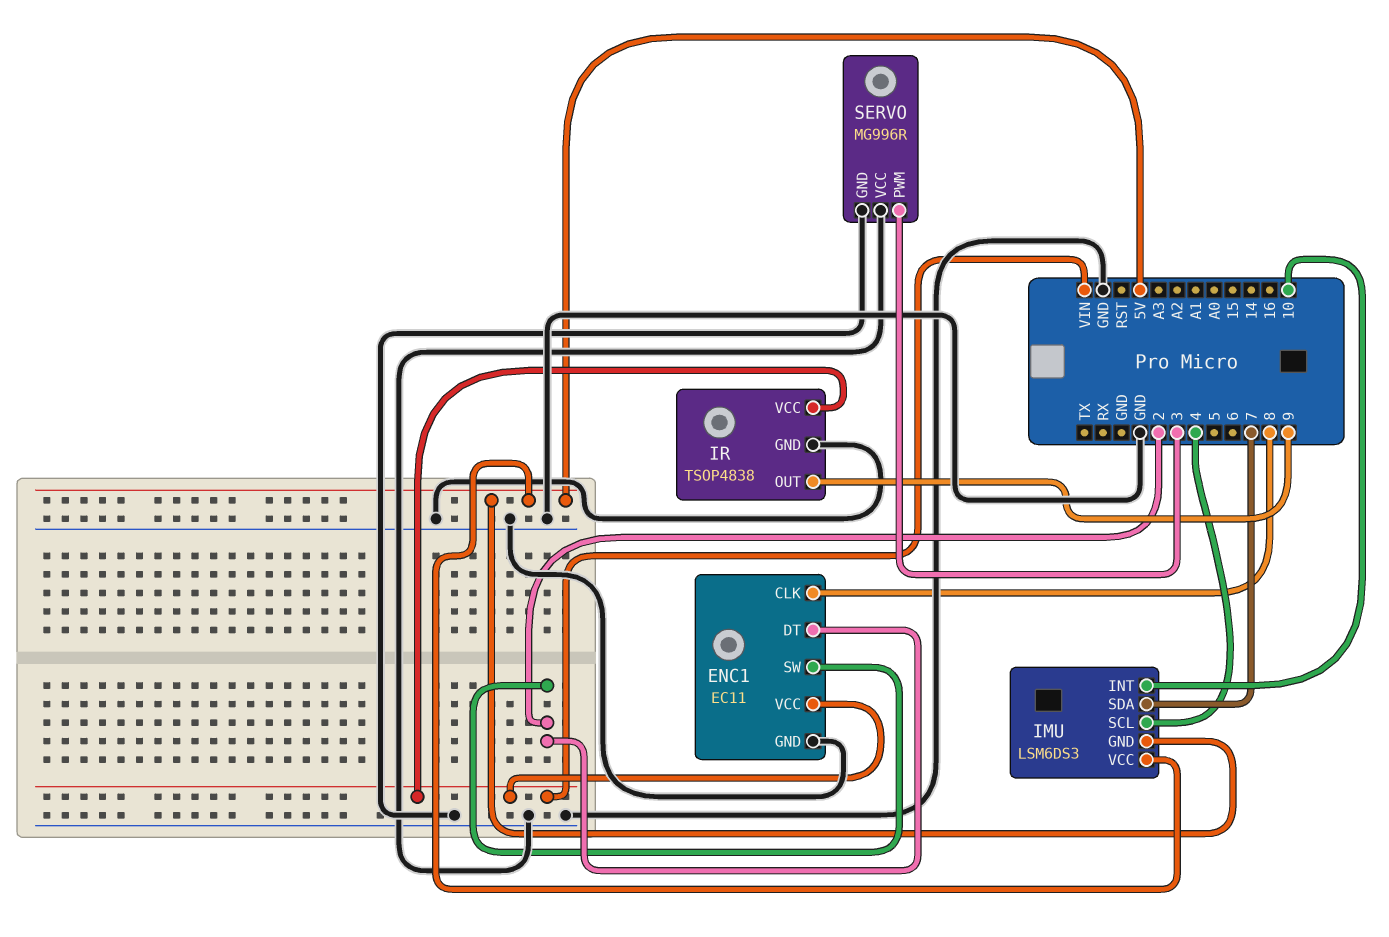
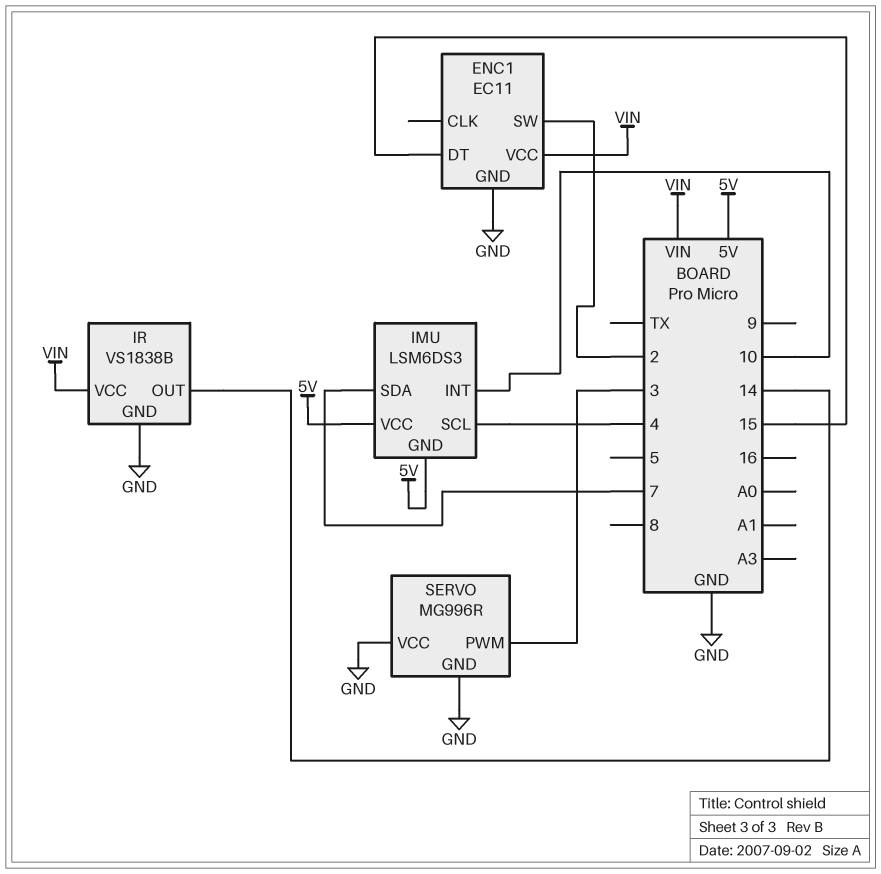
ENC1 pin CLK: 8 -> none
ENC1 pin DT: 2 -> 15
IR: TSOP4838 -> VS1838B
IR pin OUT: 9 -> 14

